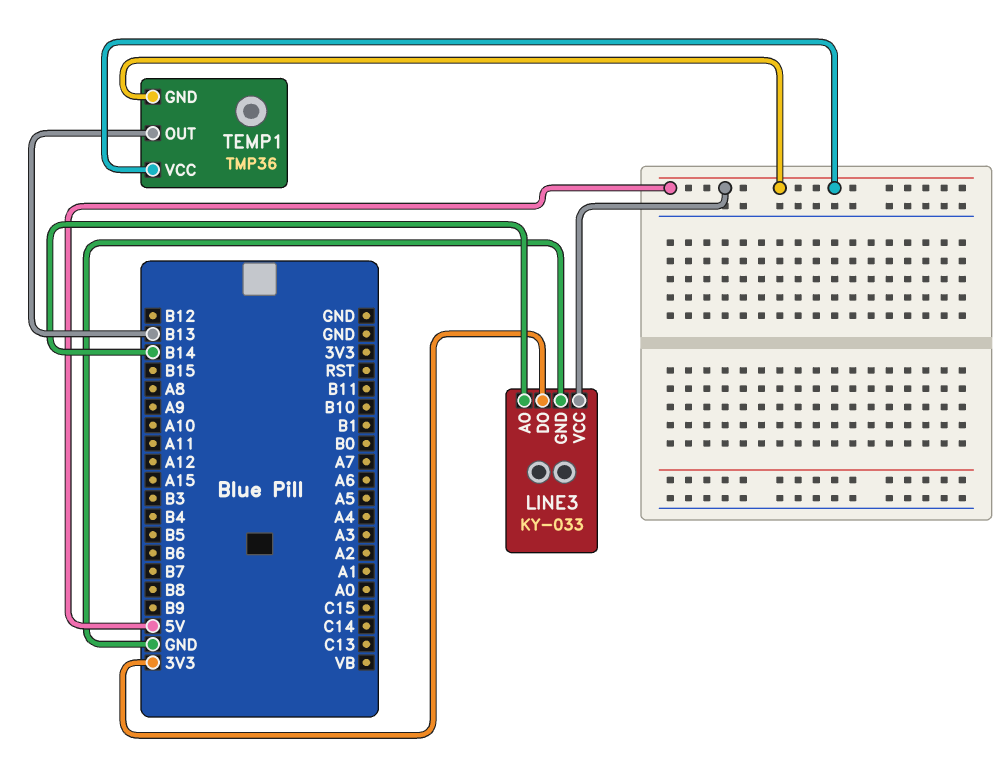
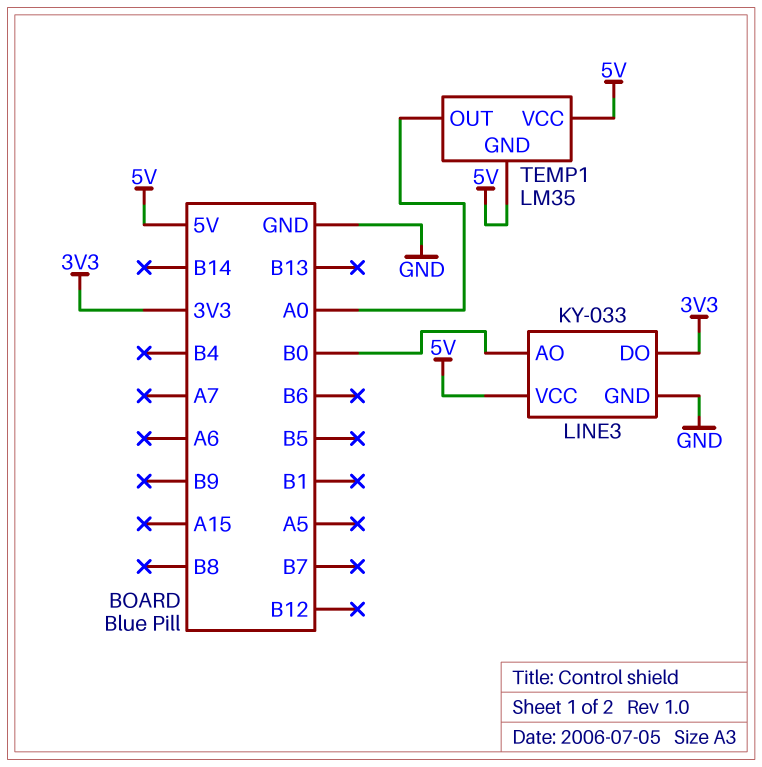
LINE3 pin AO: B14 -> B0
TEMP1: TMP36 -> LM35
TEMP1 pin OUT: B13 -> A0

